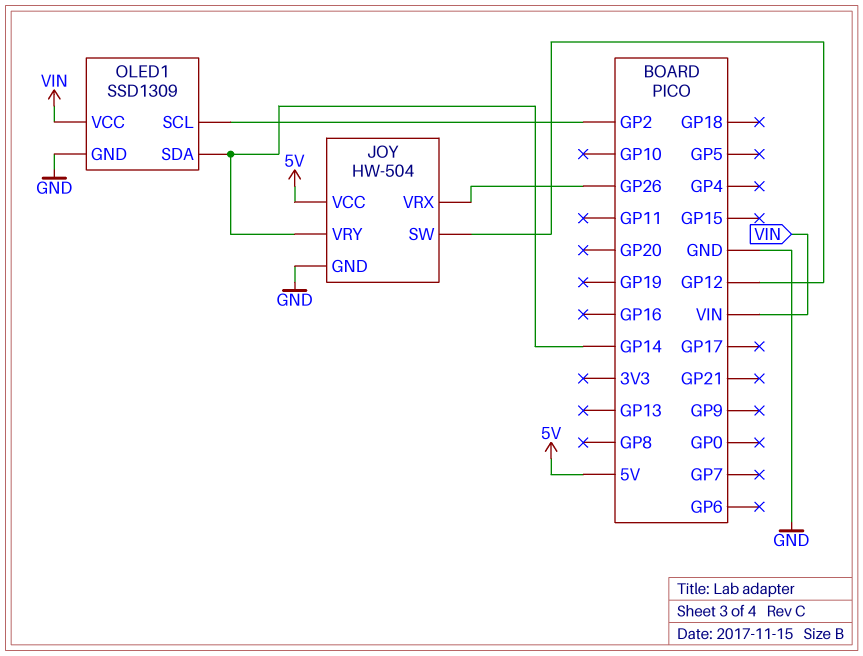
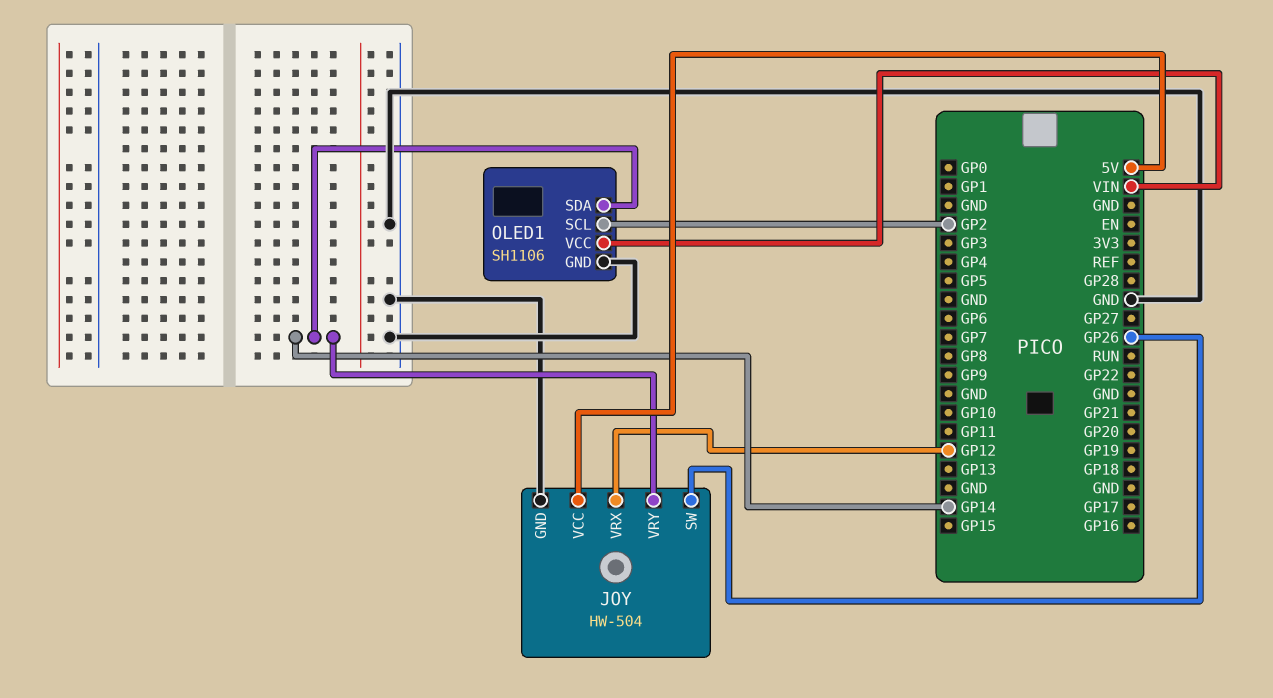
JOY pin SW: GP12 -> GP26
JOY pin VRX: GP26 -> GP12
OLED1: SSD1309 -> SH1106

